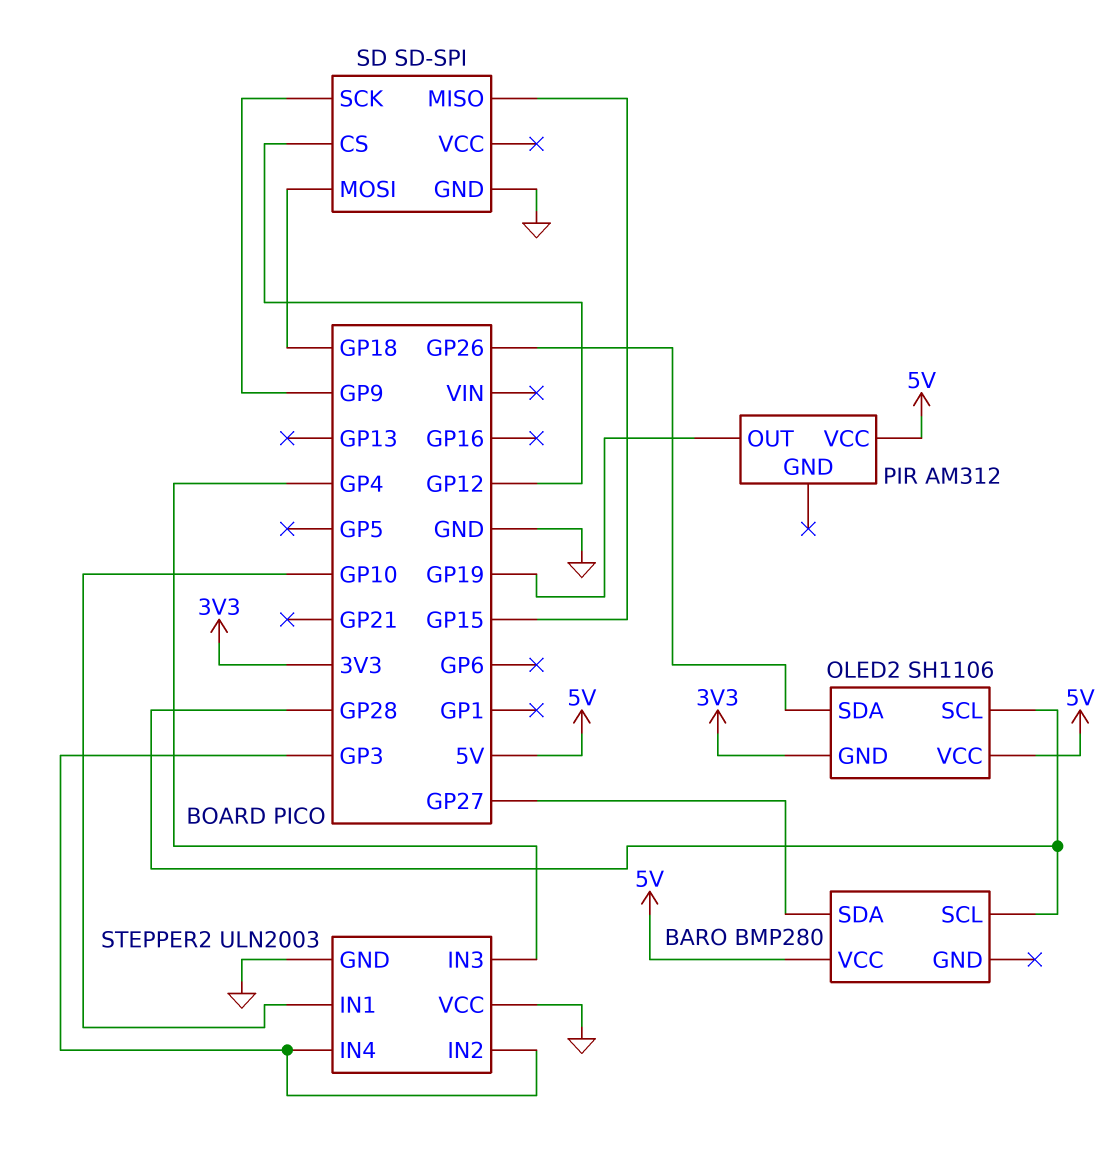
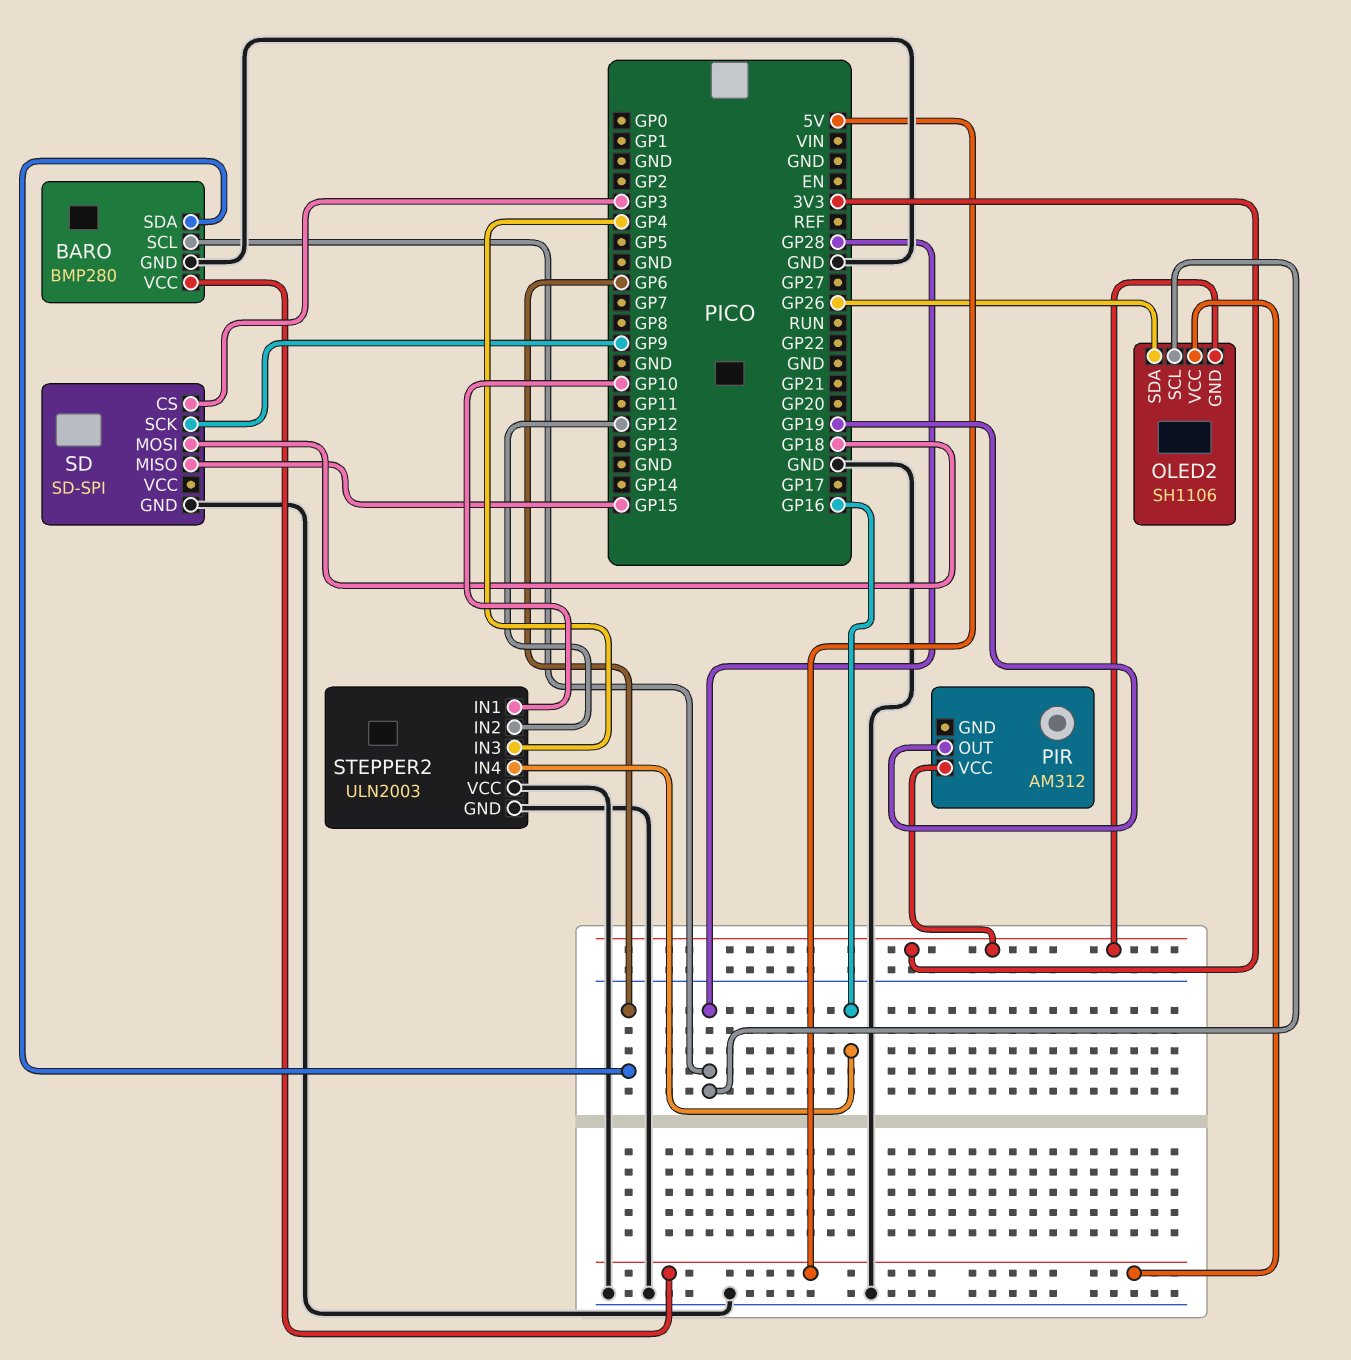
BARO pin GND: none -> GND
BARO pin SDA: GP27 -> GP6
PIR pin VCC: 5V -> 3V3
SD pin CS: GP12 -> GP3
STEPPER2 pin IN2: GP3 -> GP12
STEPPER2 pin IN4: GP3 -> GP16

